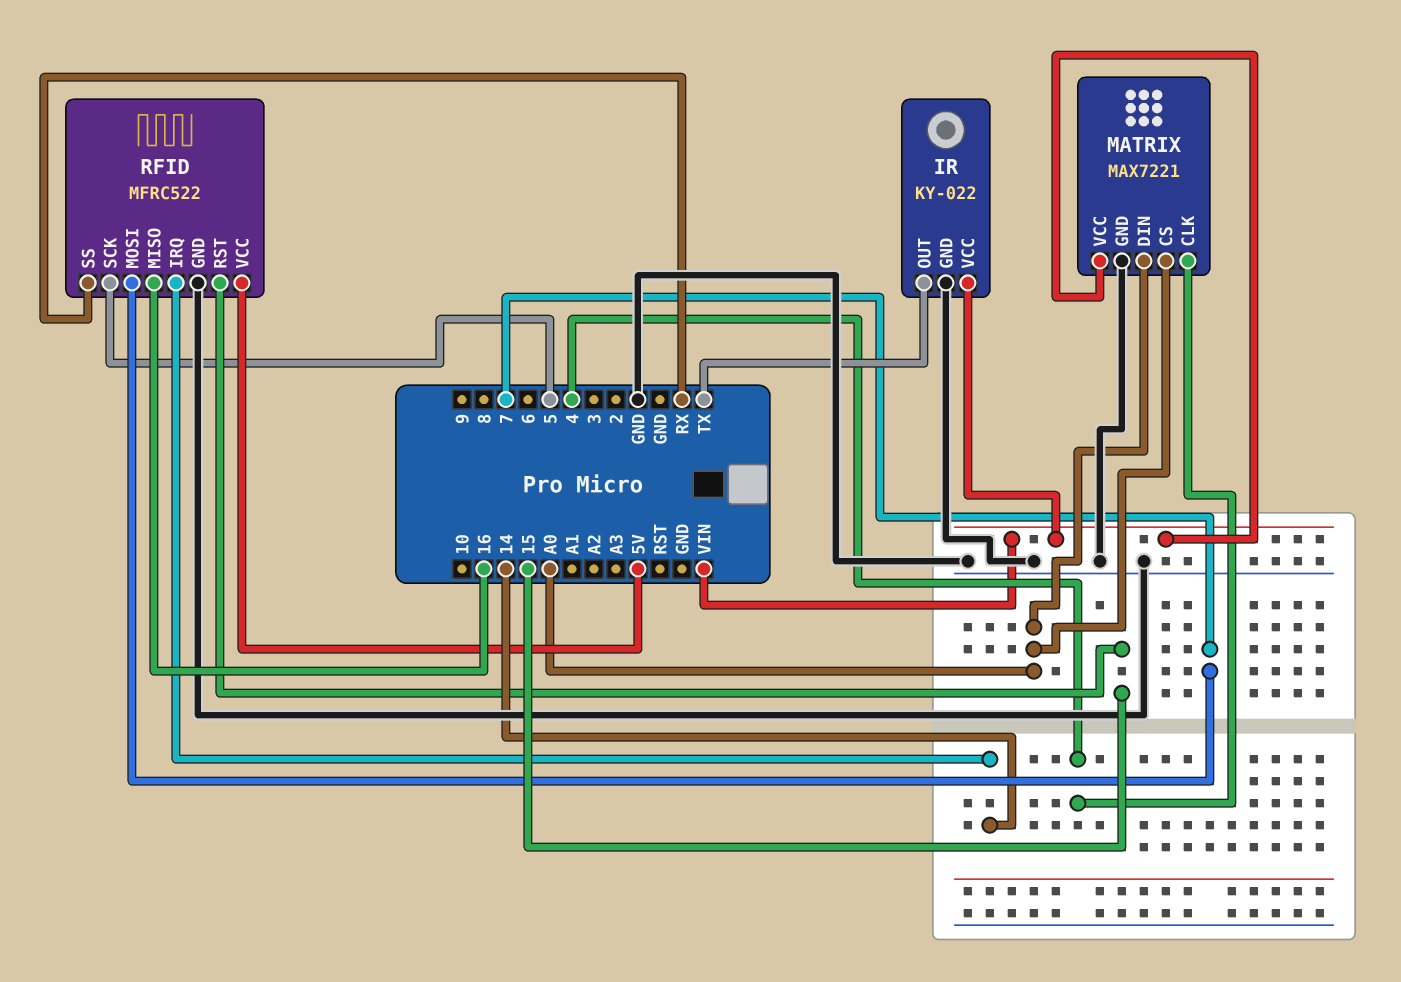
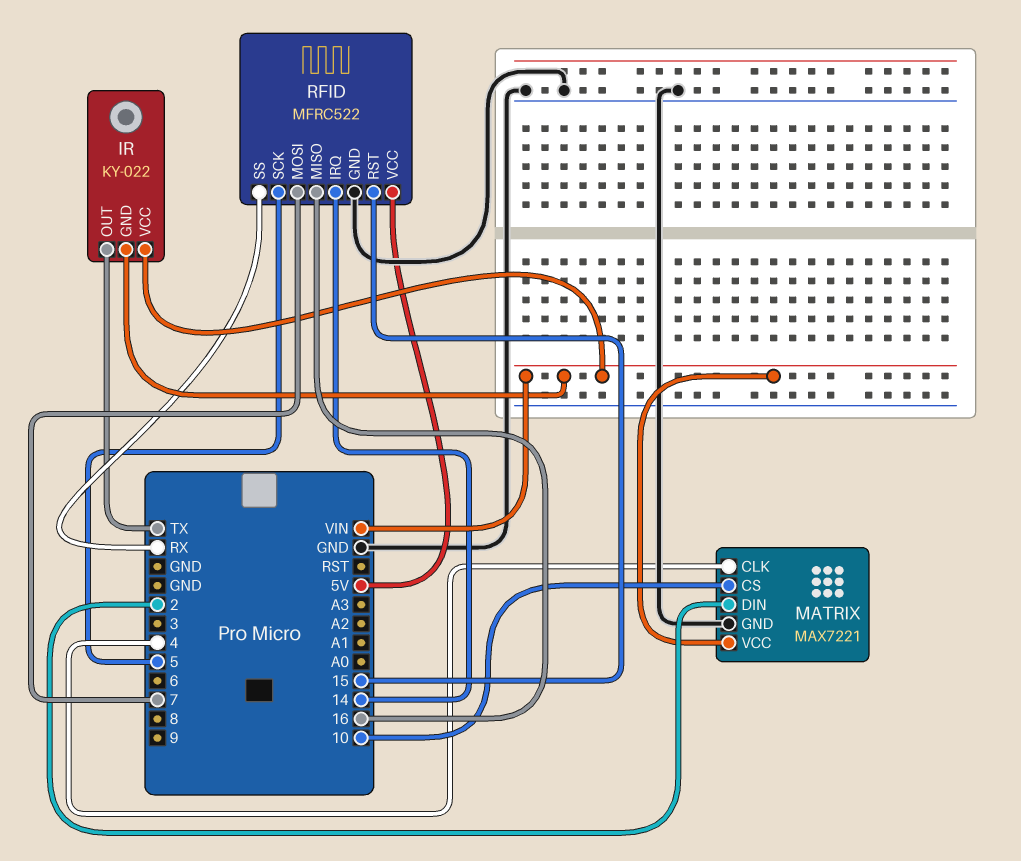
IR pin GND: GND -> VIN
MATRIX pin CS: A0 -> 10
MATRIX pin DIN: A0 -> 2

